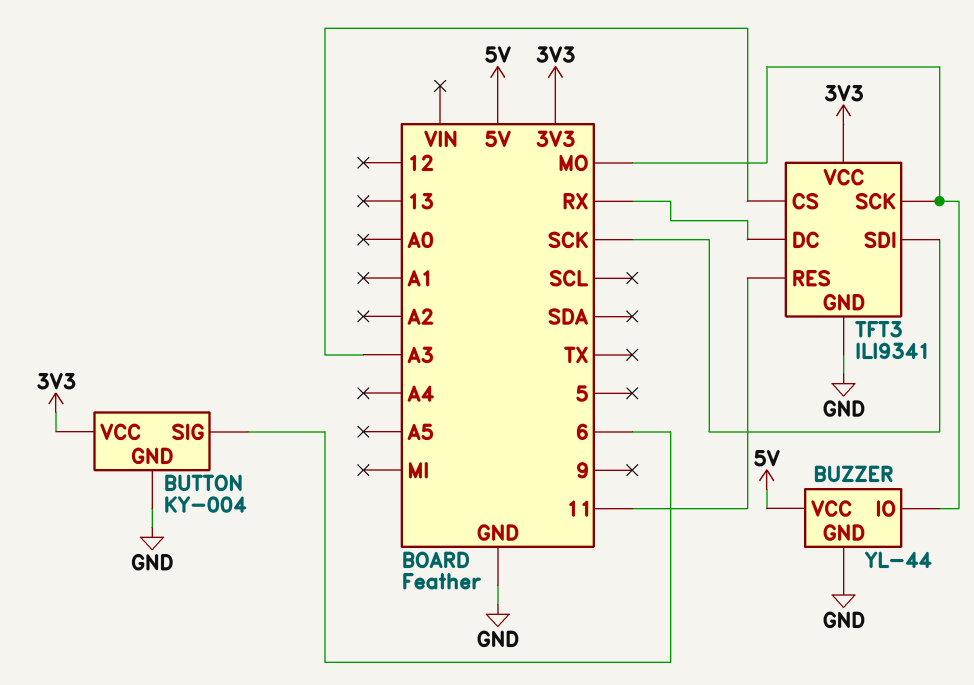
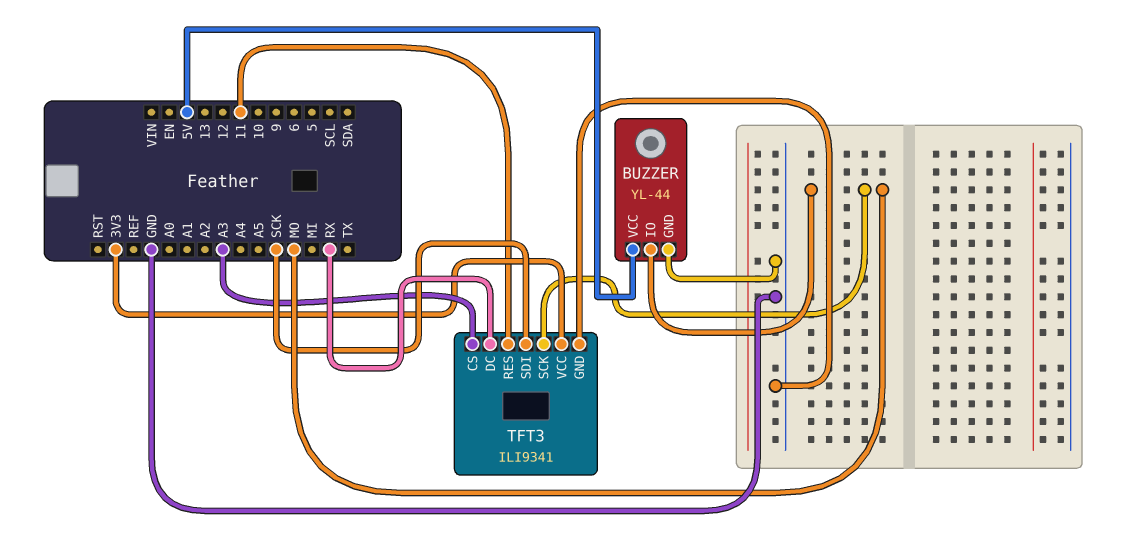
BUTTON: KY-004 -> none
BUTTON pin GND: GND -> none
BUTTON pin SIG: 6 -> none
BUTTON pin VCC: 3V3 -> none

